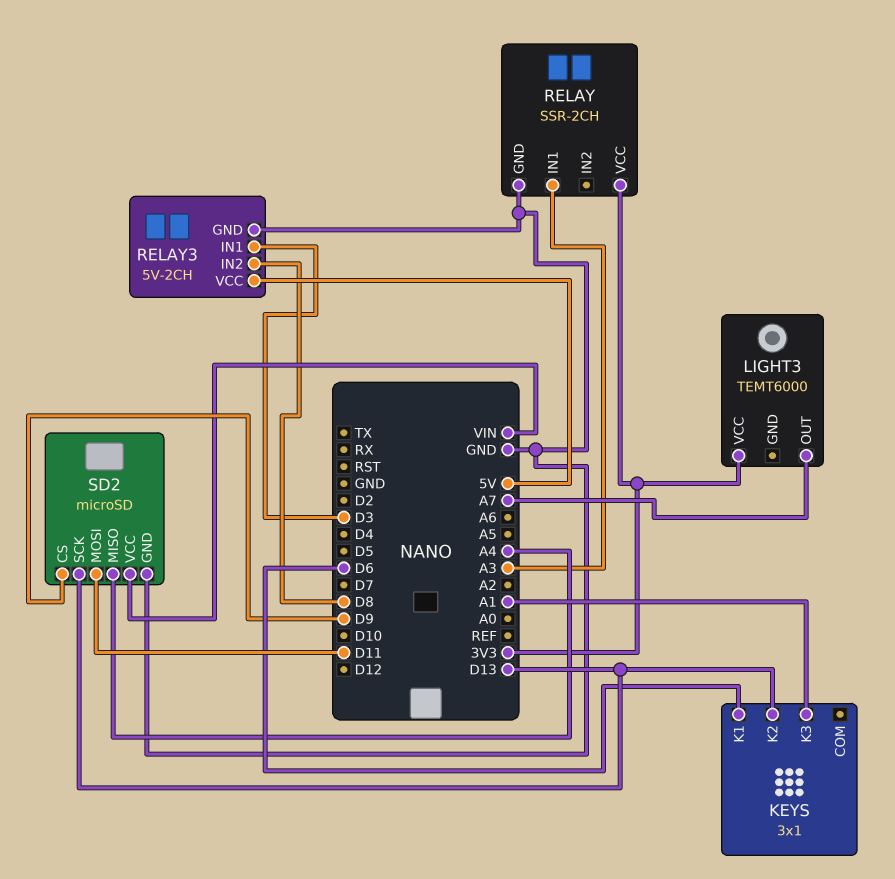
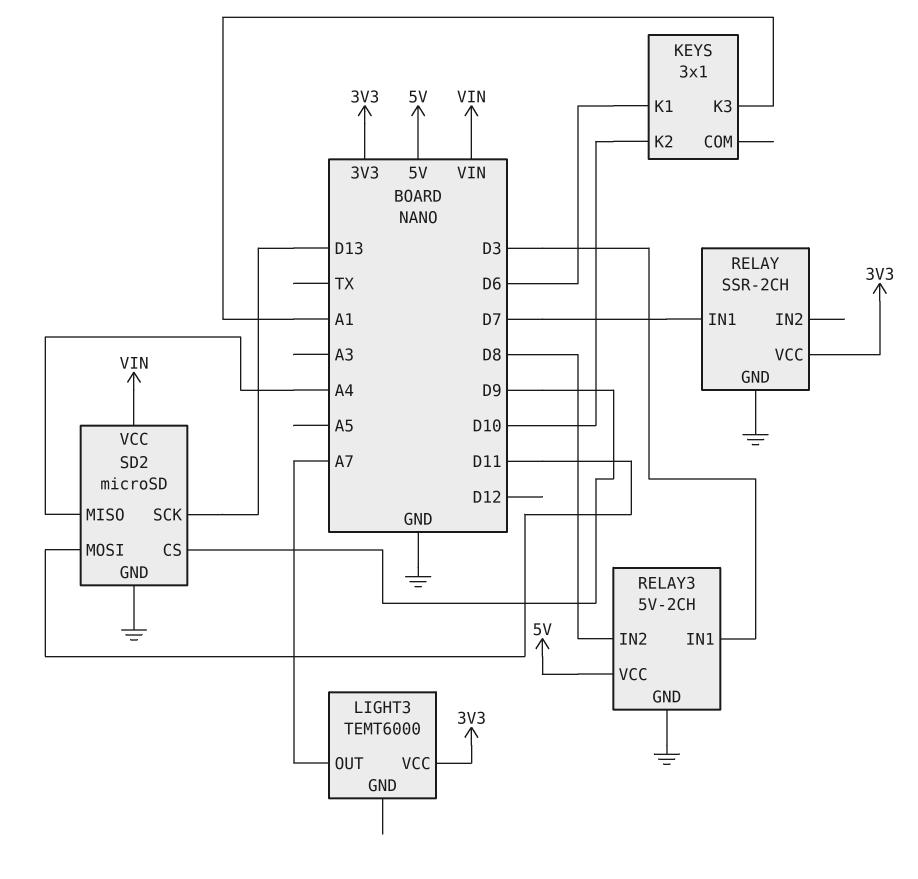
KEYS pin K2: D13 -> D10
RELAY pin IN1: A3 -> D7

